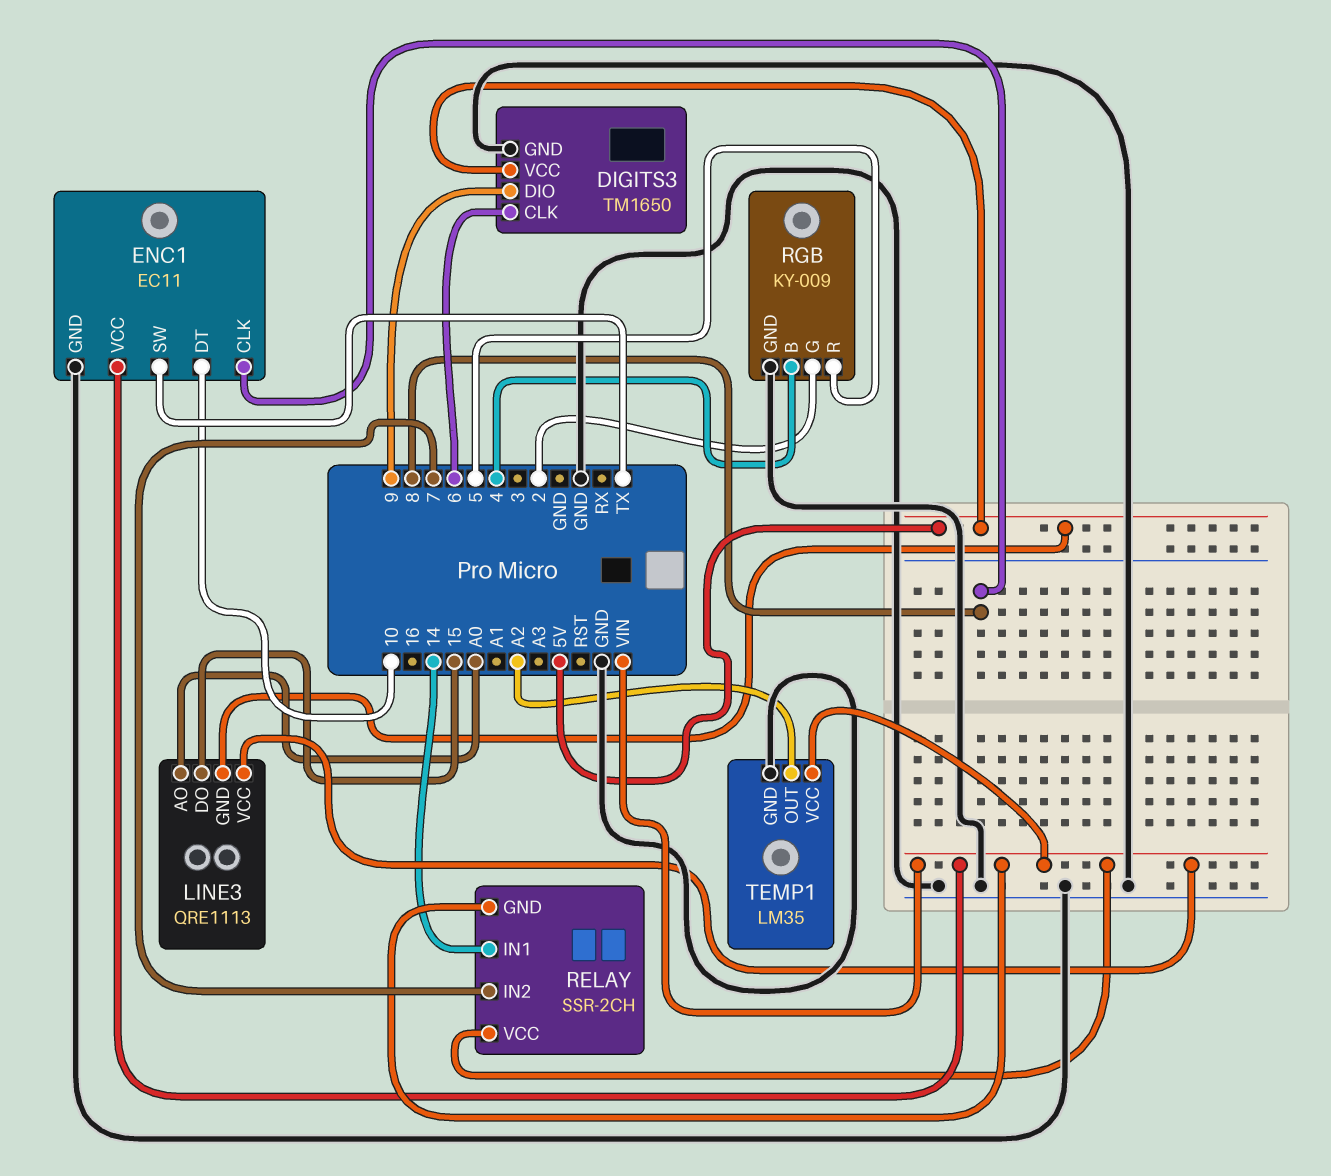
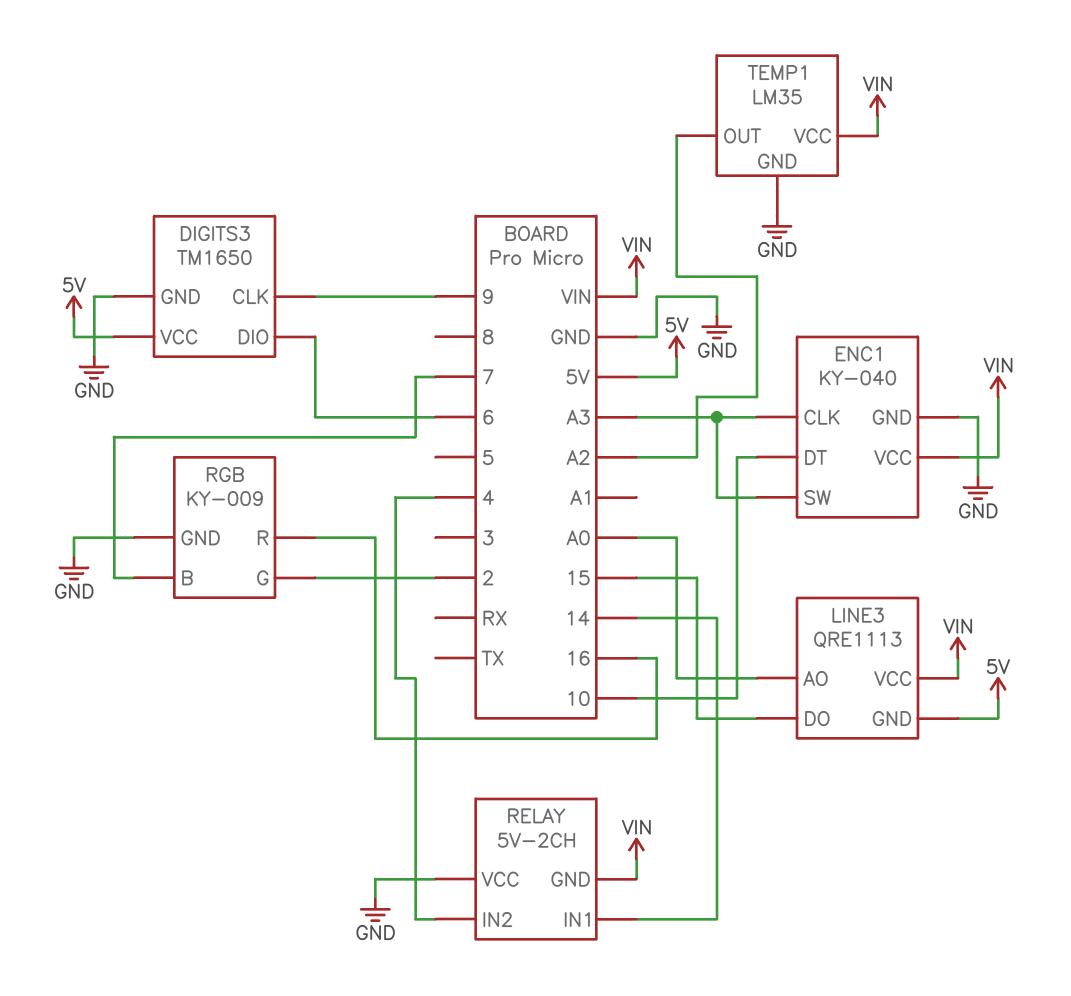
DIGITS3 pin CLK: 6 -> 9
DIGITS3 pin DIO: 9 -> 6
ENC1: EC11 -> KY-040
ENC1 pin CLK: 8 -> A3
ENC1 pin SW: TX -> A3
RELAY: SSR-2CH -> 5V-2CH
RELAY pin IN2: 7 -> 4
RELAY pin VCC: VIN -> GND
RGB pin B: 4 -> 7
RGB pin R: 5 -> 16

